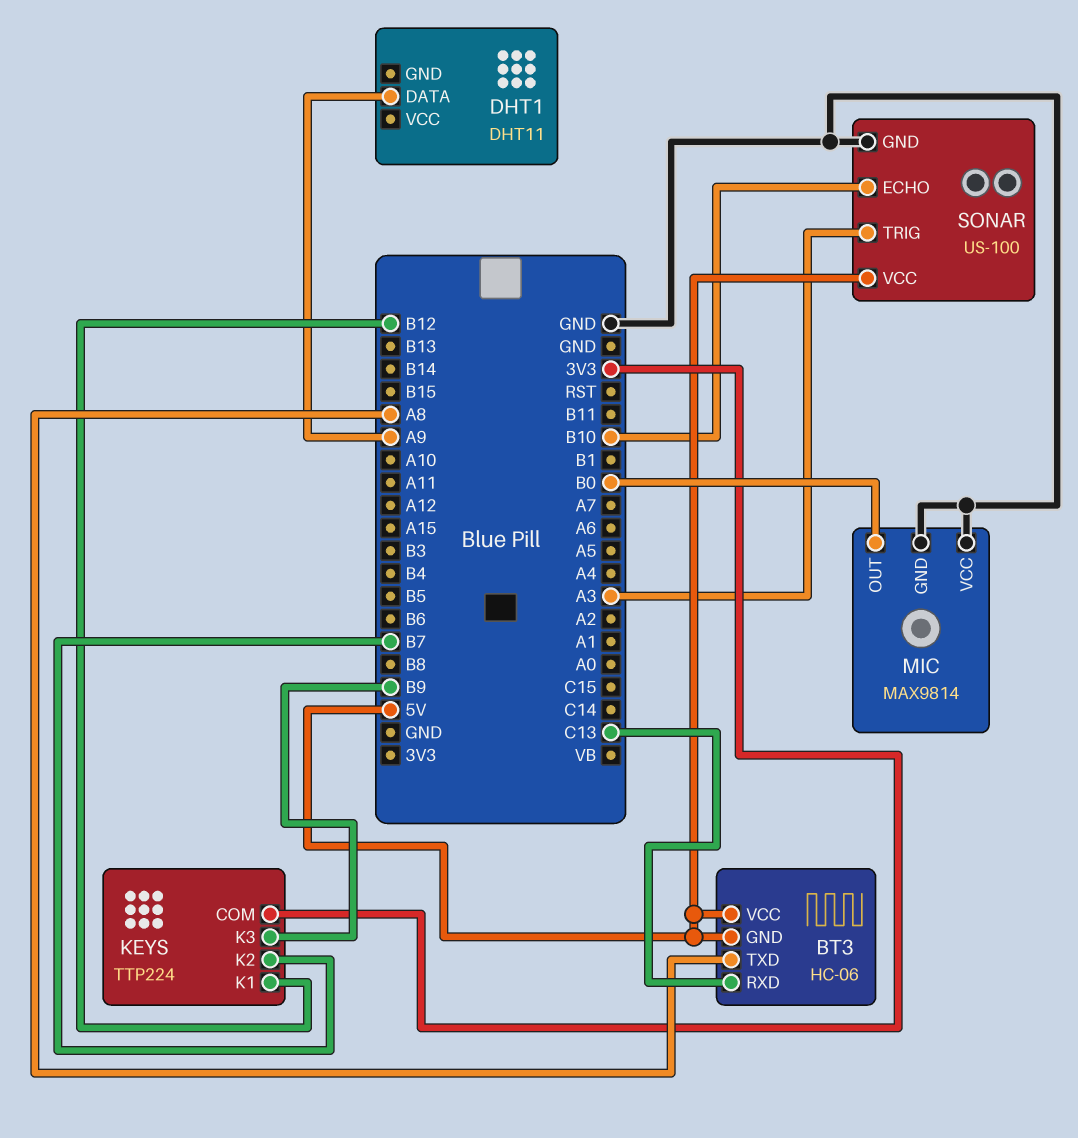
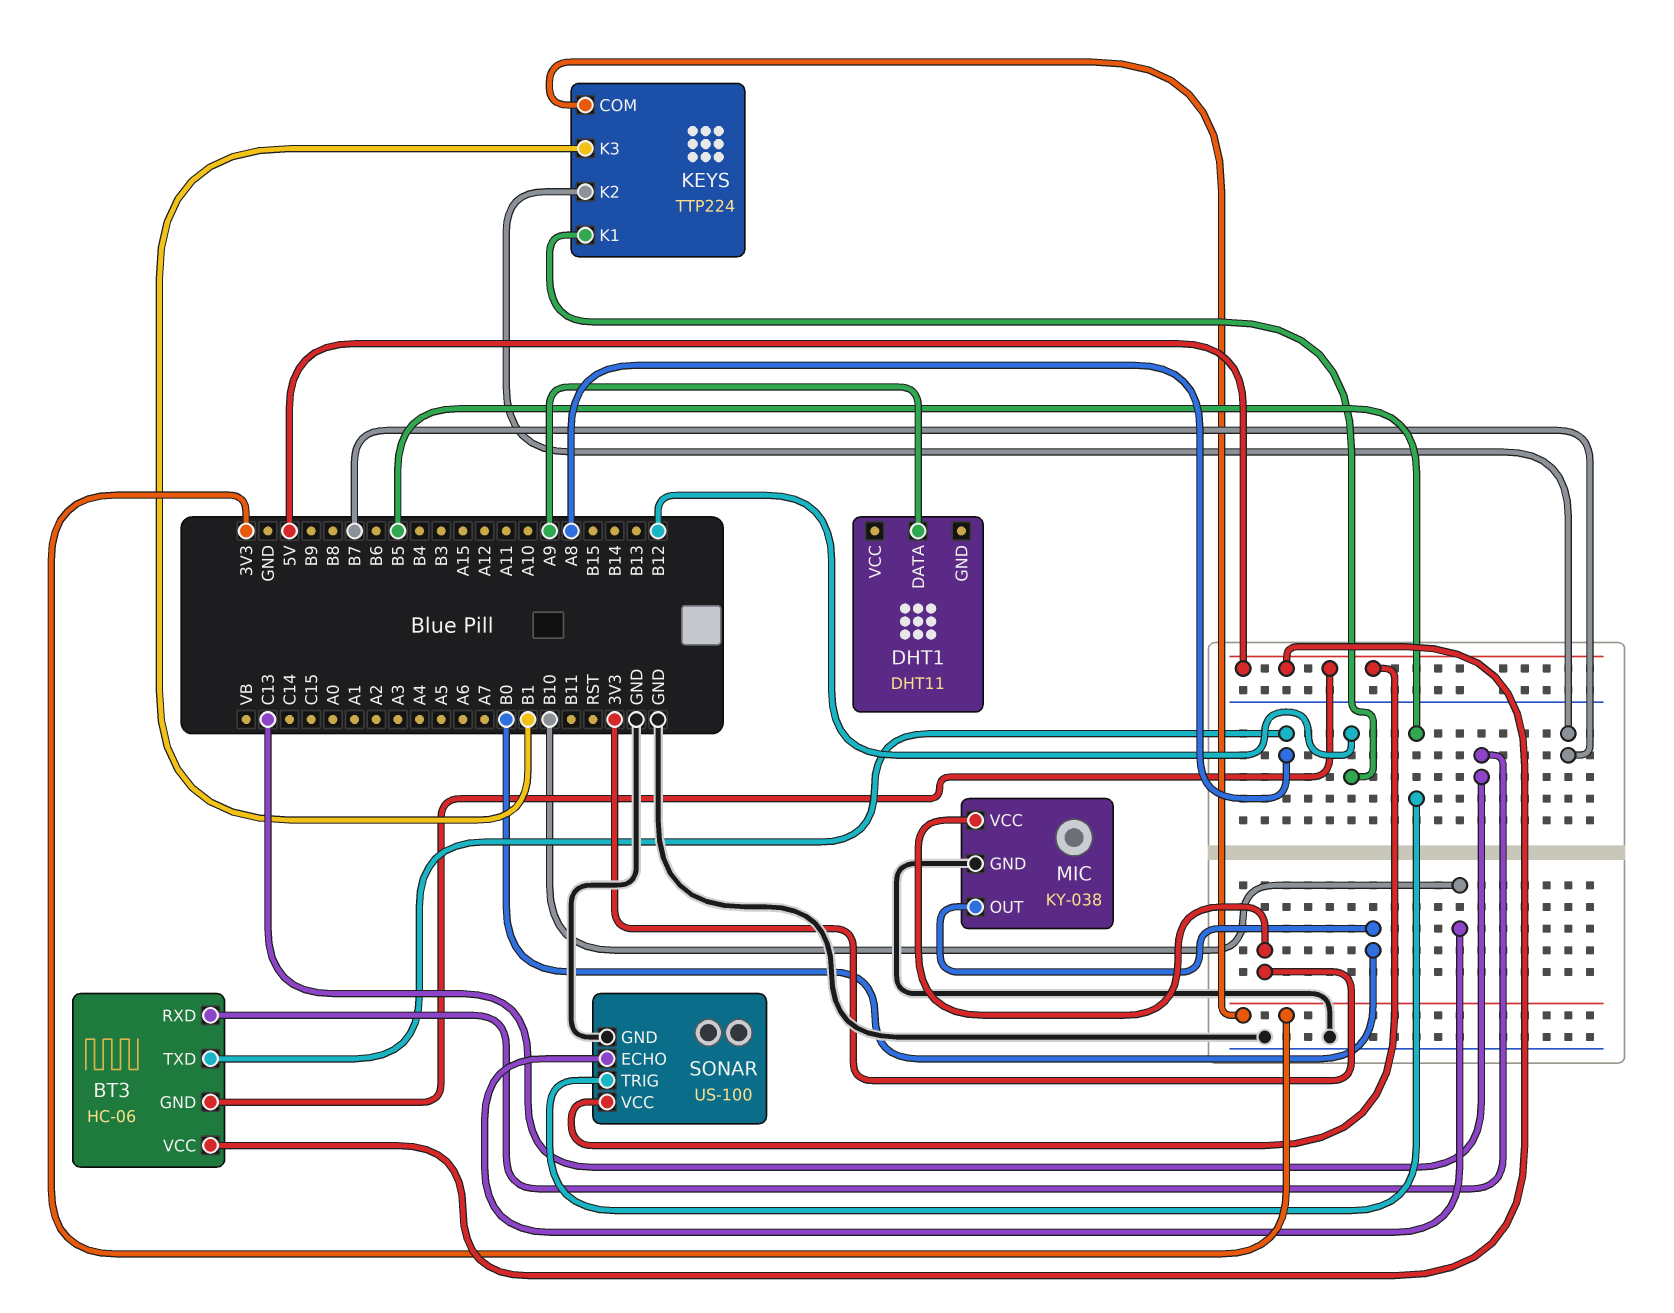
KEYS pin K3: B9 -> B1
MIC: MAX9814 -> KY-038
MIC pin VCC: GND -> 3V3
SONAR pin TRIG: A3 -> B5

